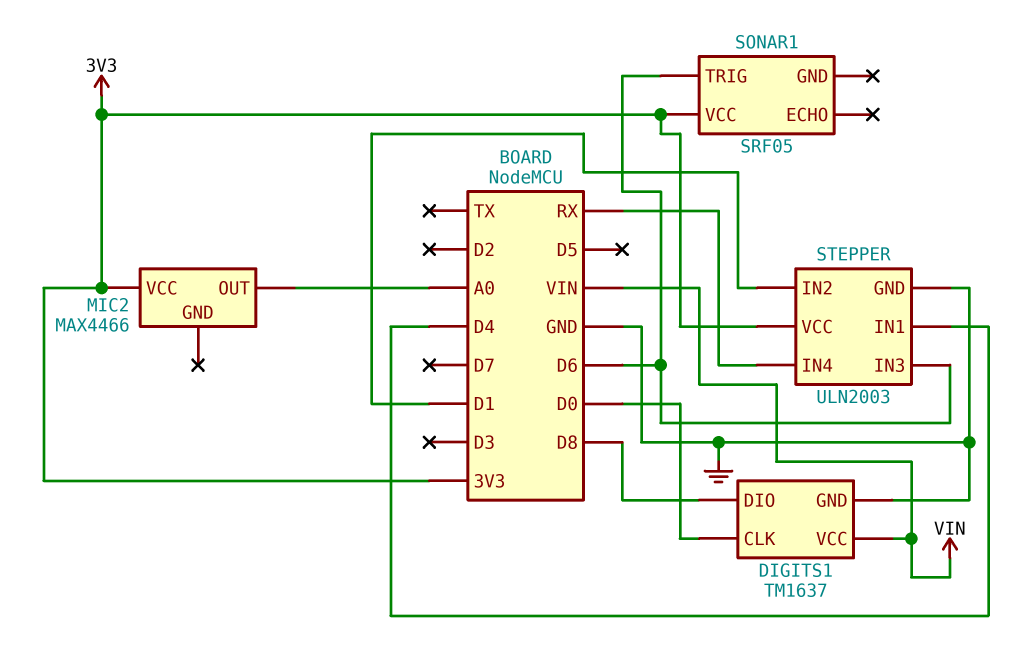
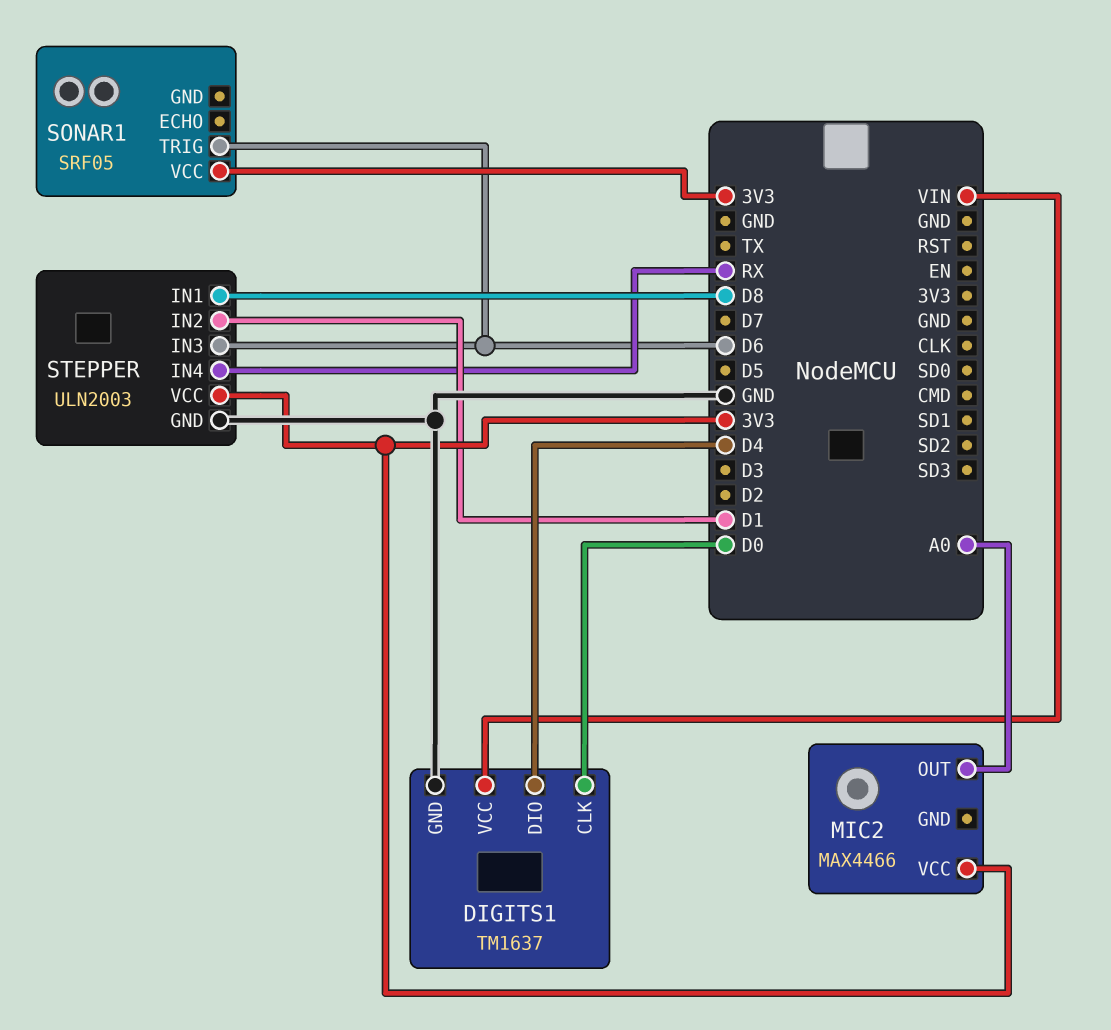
DIGITS1 pin DIO: D8 -> D4
STEPPER pin IN1: D4 -> D8

